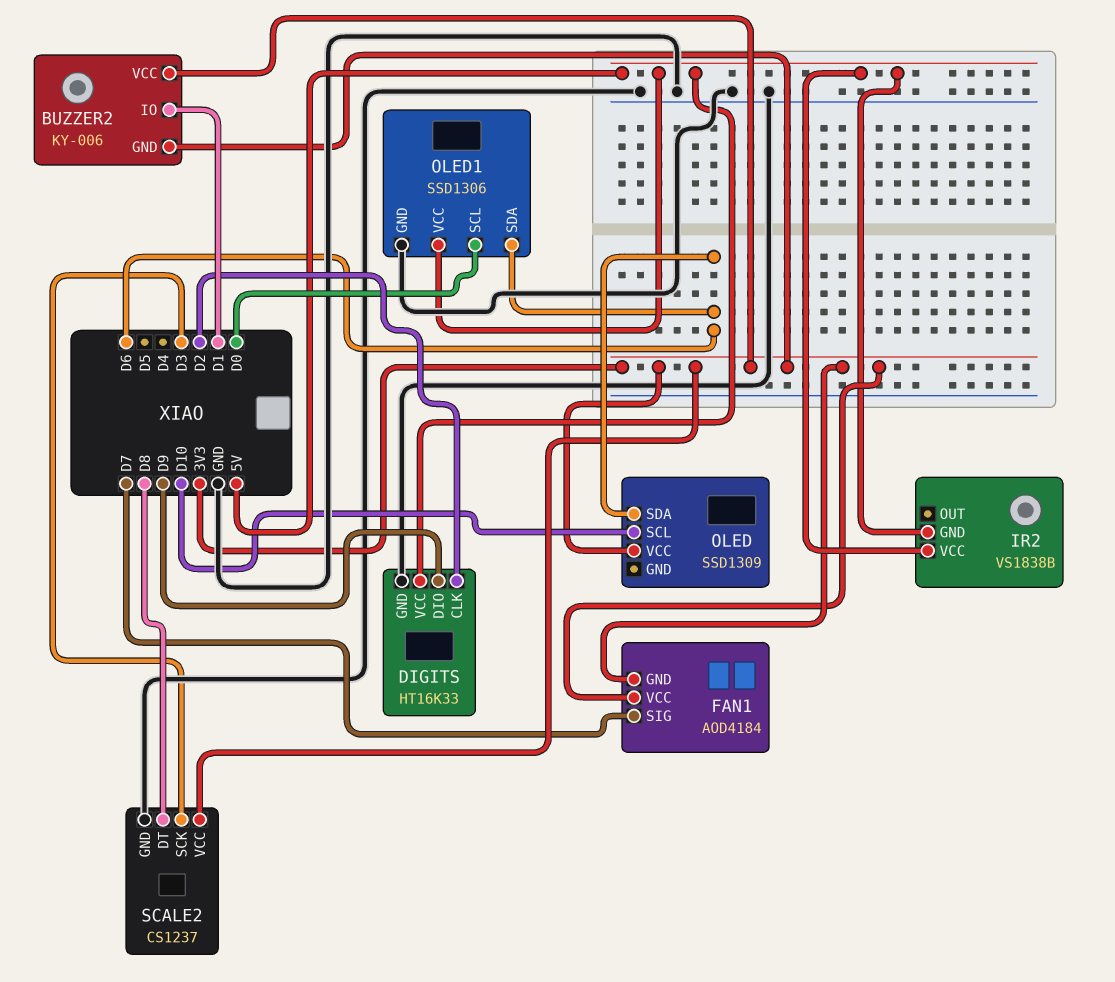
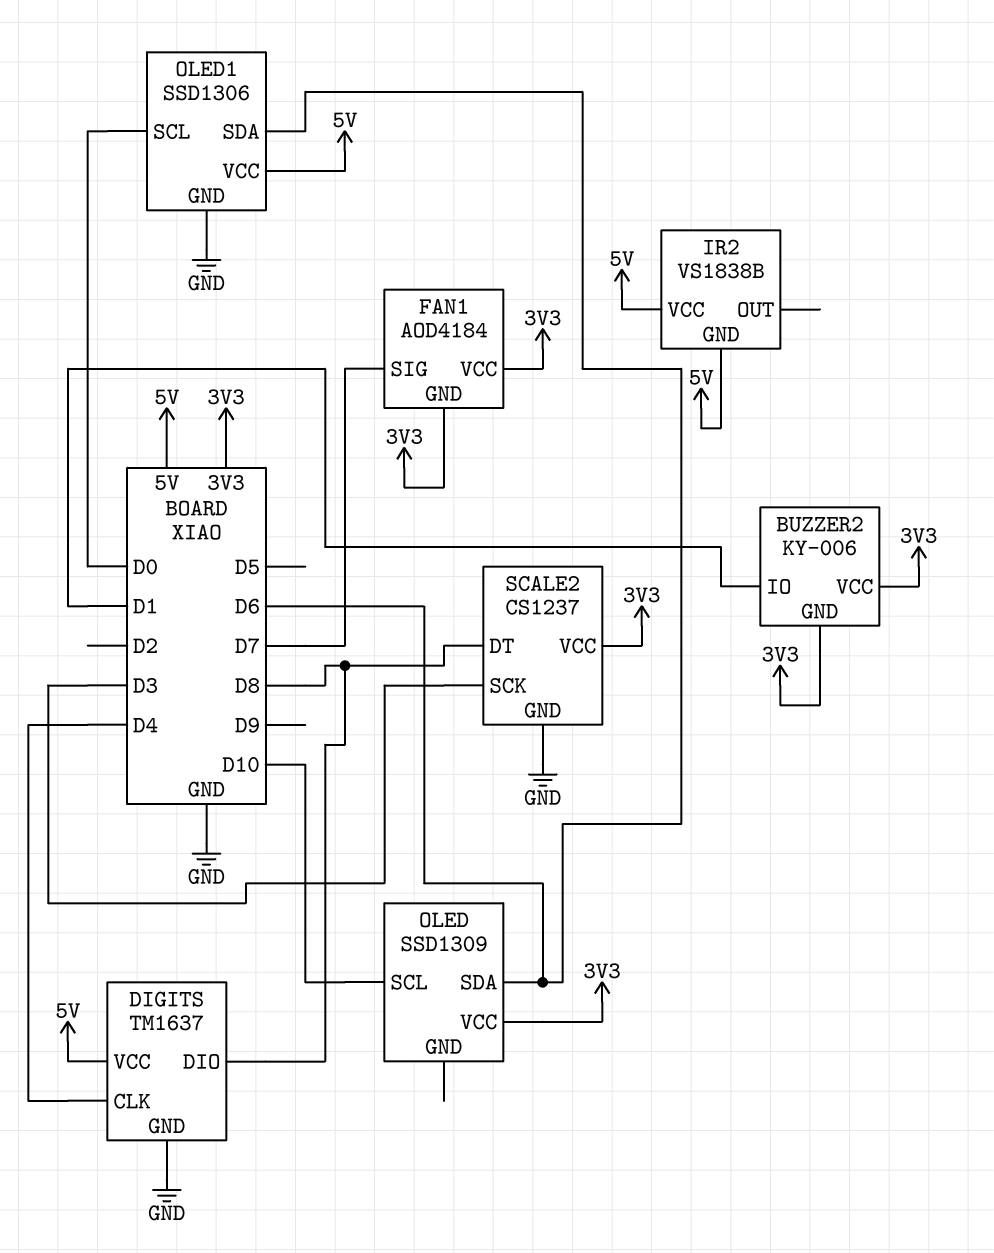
DIGITS: HT16K33 -> TM1637
DIGITS pin CLK: D2 -> D4
DIGITS pin DIO: D9 -> D8

